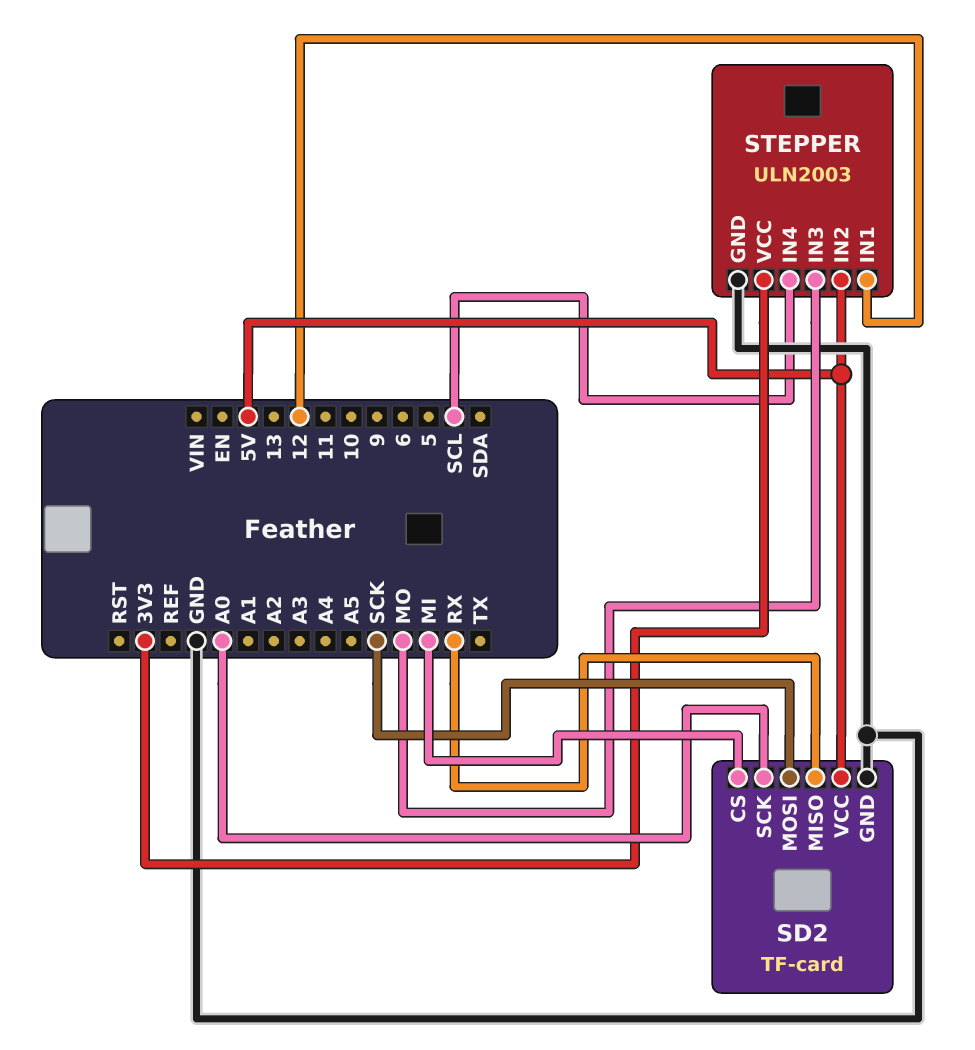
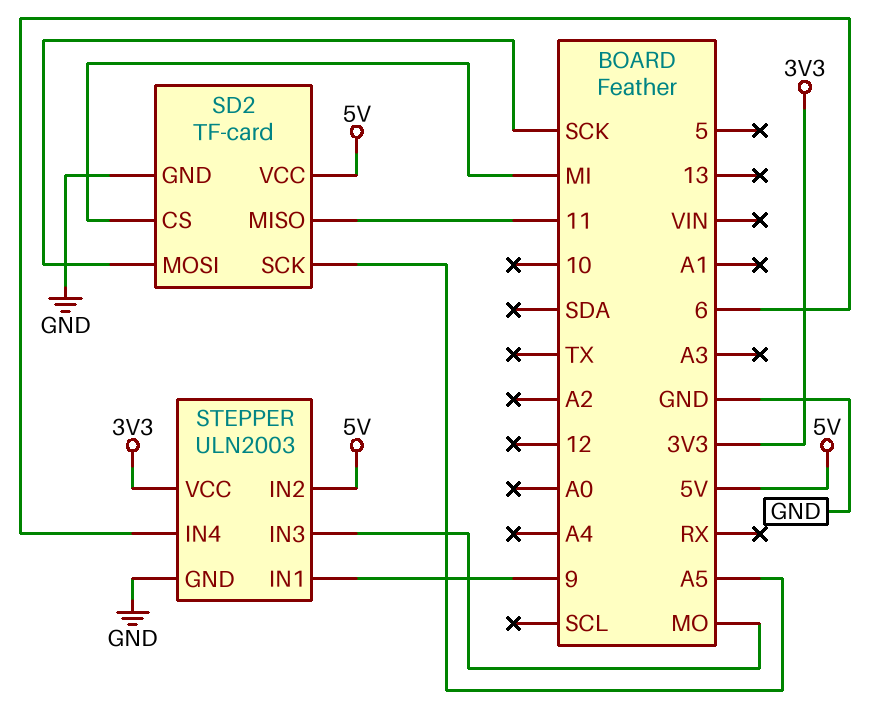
SD2 pin MISO: RX -> 11
SD2 pin SCK: A0 -> A5
STEPPER pin IN1: 12 -> 9
STEPPER pin IN4: SCL -> 6

